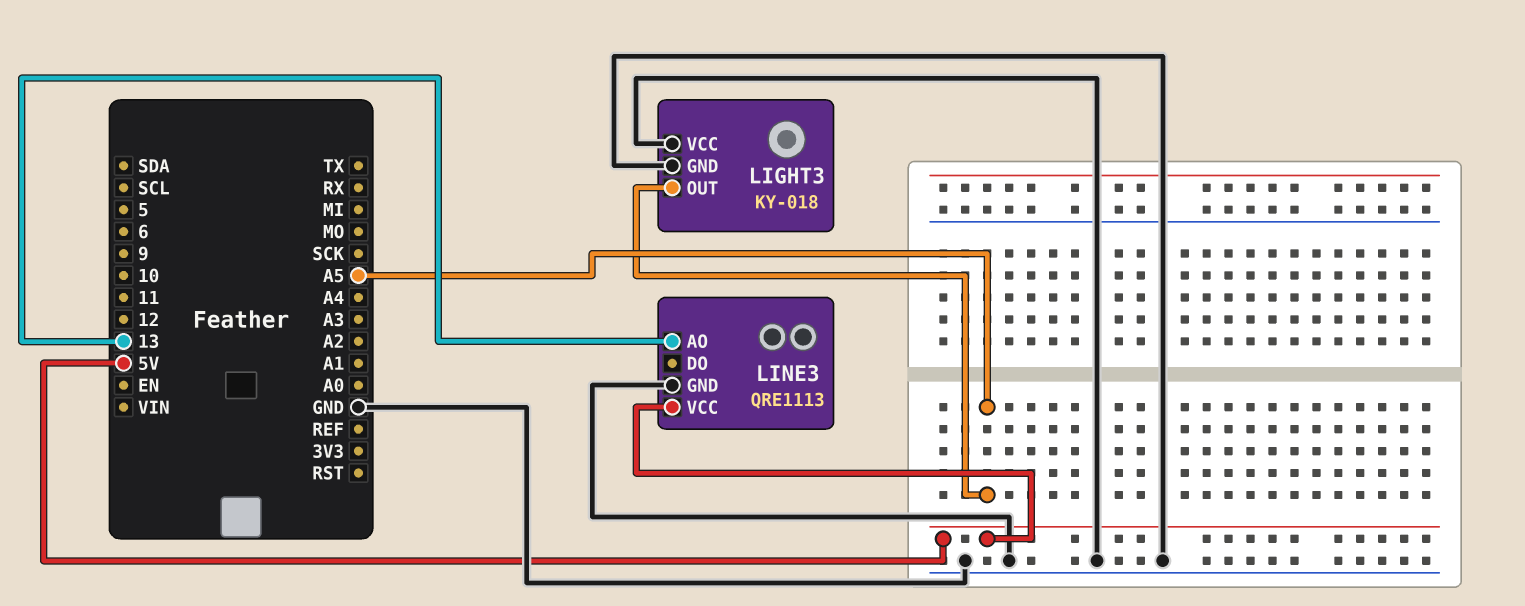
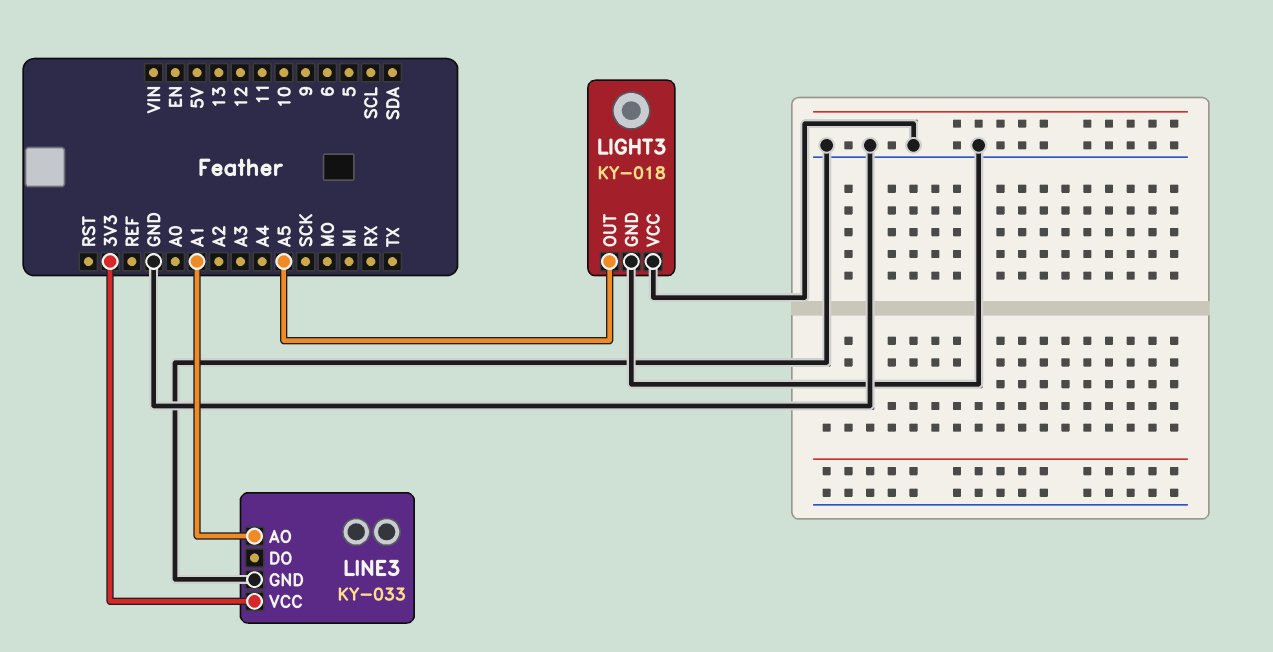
LINE3: QRE1113 -> KY-033
LINE3 pin AO: 13 -> A1
LINE3 pin VCC: 5V -> 3V3

